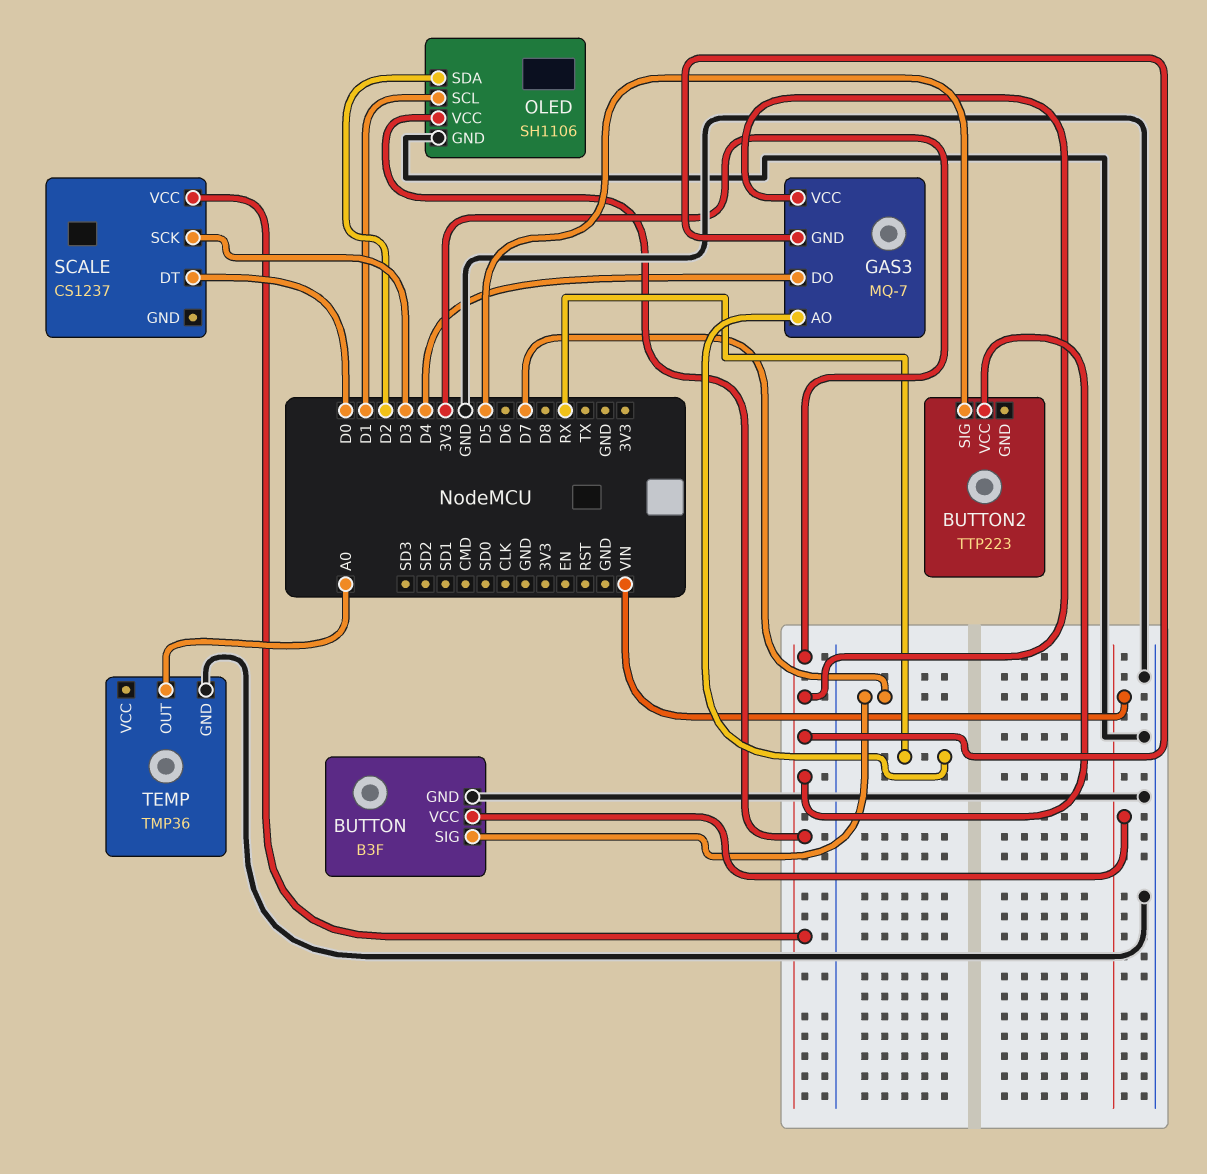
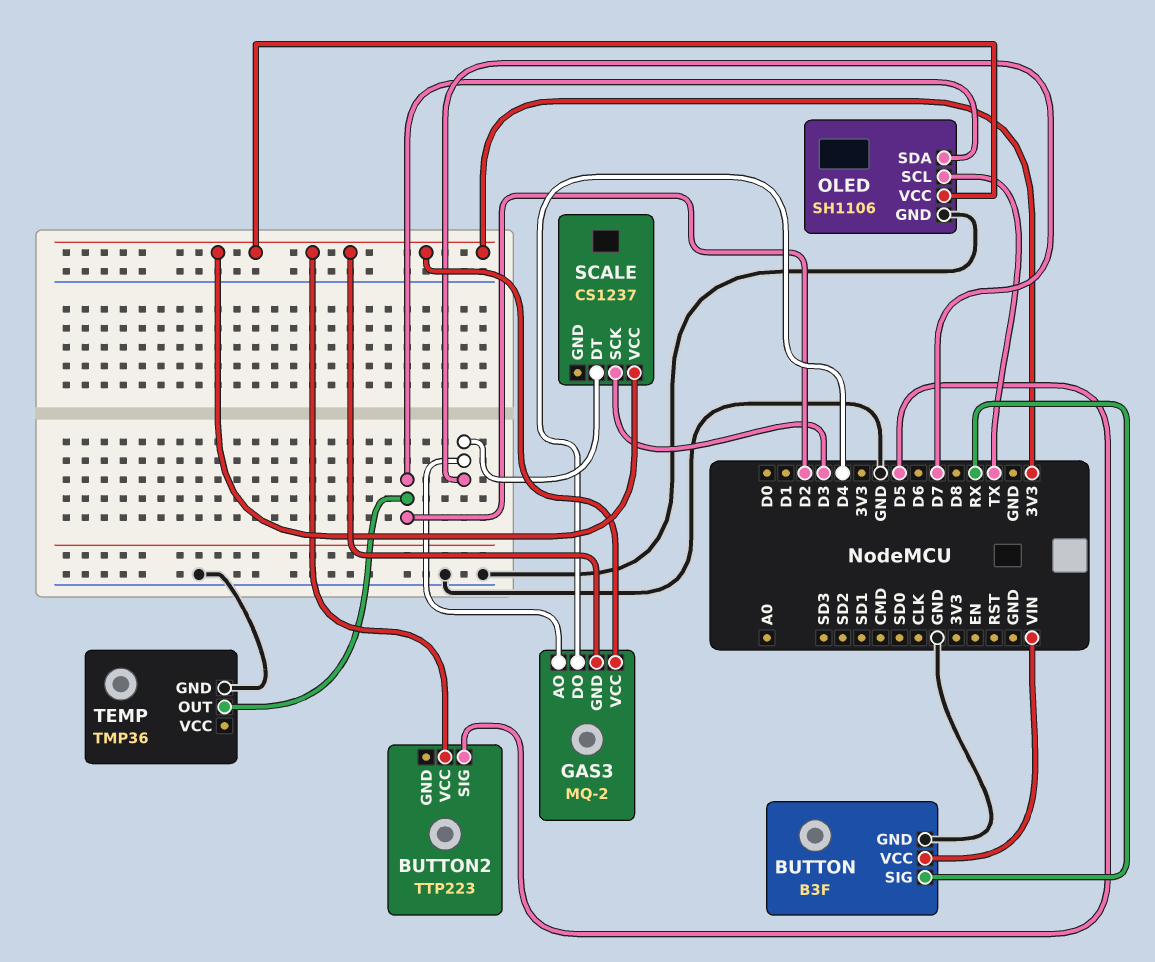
BUTTON pin SIG: D7 -> RX
GAS3: MQ-7 -> MQ-2
GAS3 pin AO: RX -> D7
OLED pin SCL: D1 -> TX
SCALE pin DT: D0 -> D7
TEMP pin OUT: A0 -> D2

